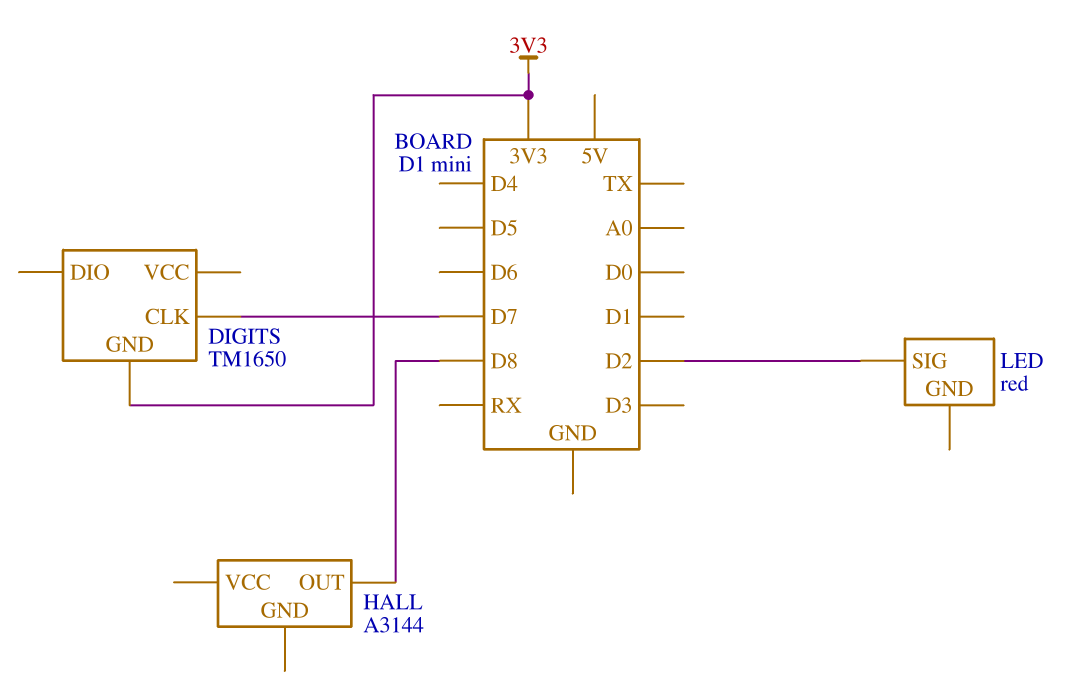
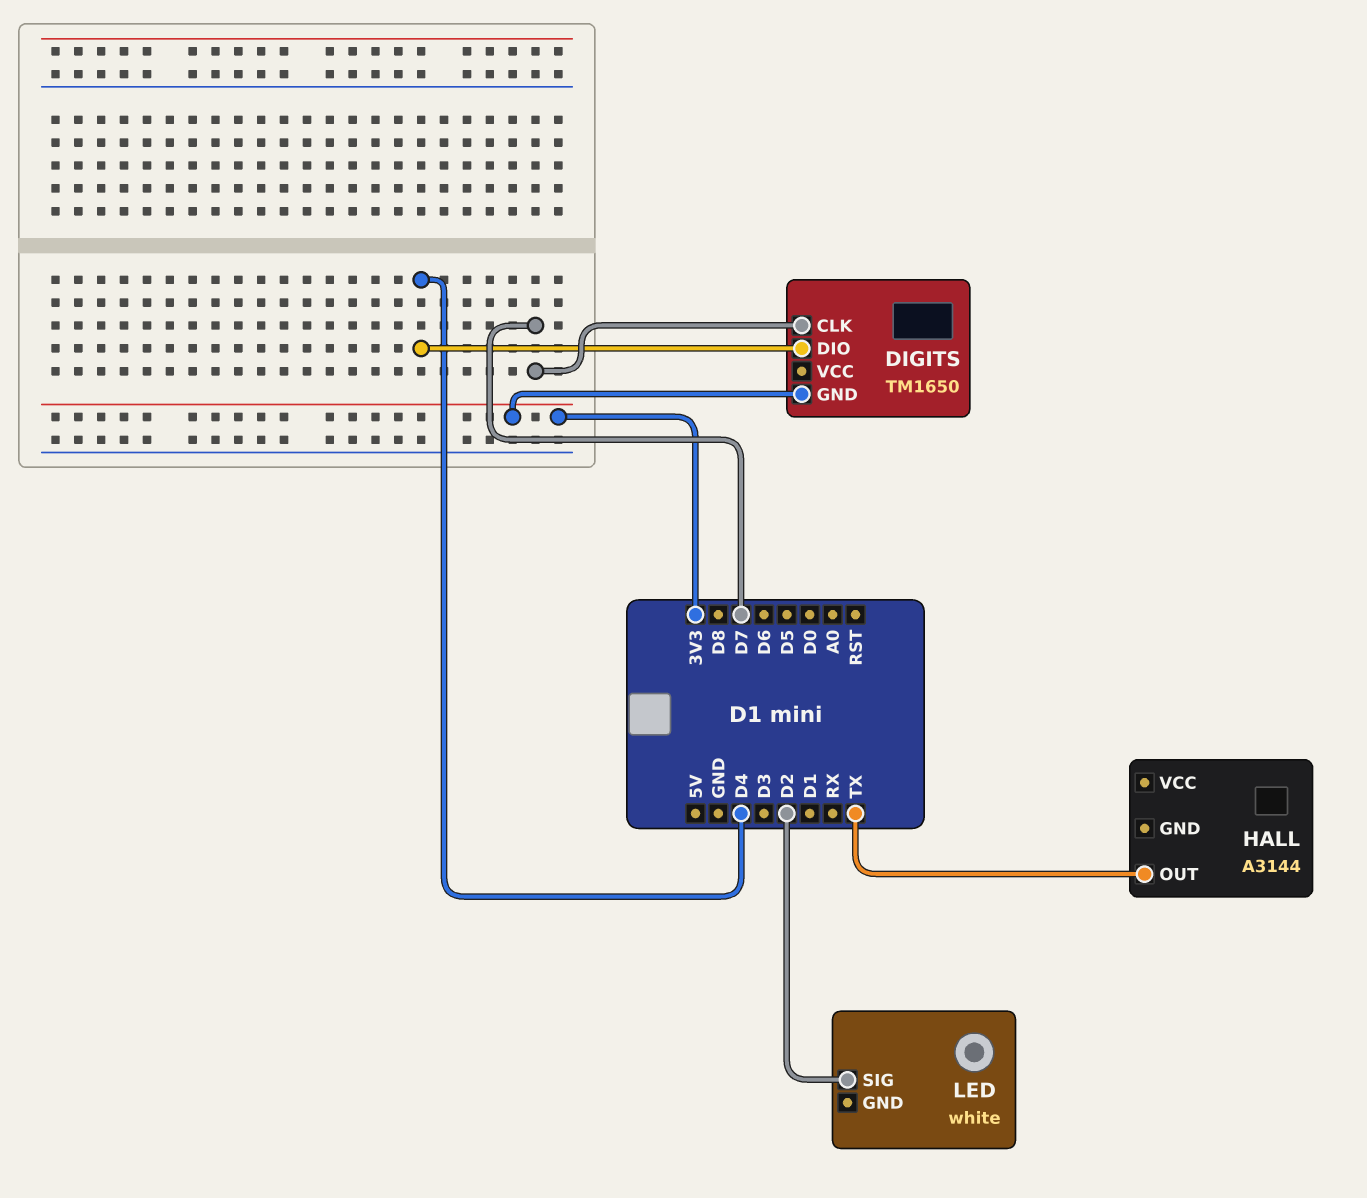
DIGITS pin DIO: none -> D4
HALL pin OUT: D8 -> TX
LED: red -> white

